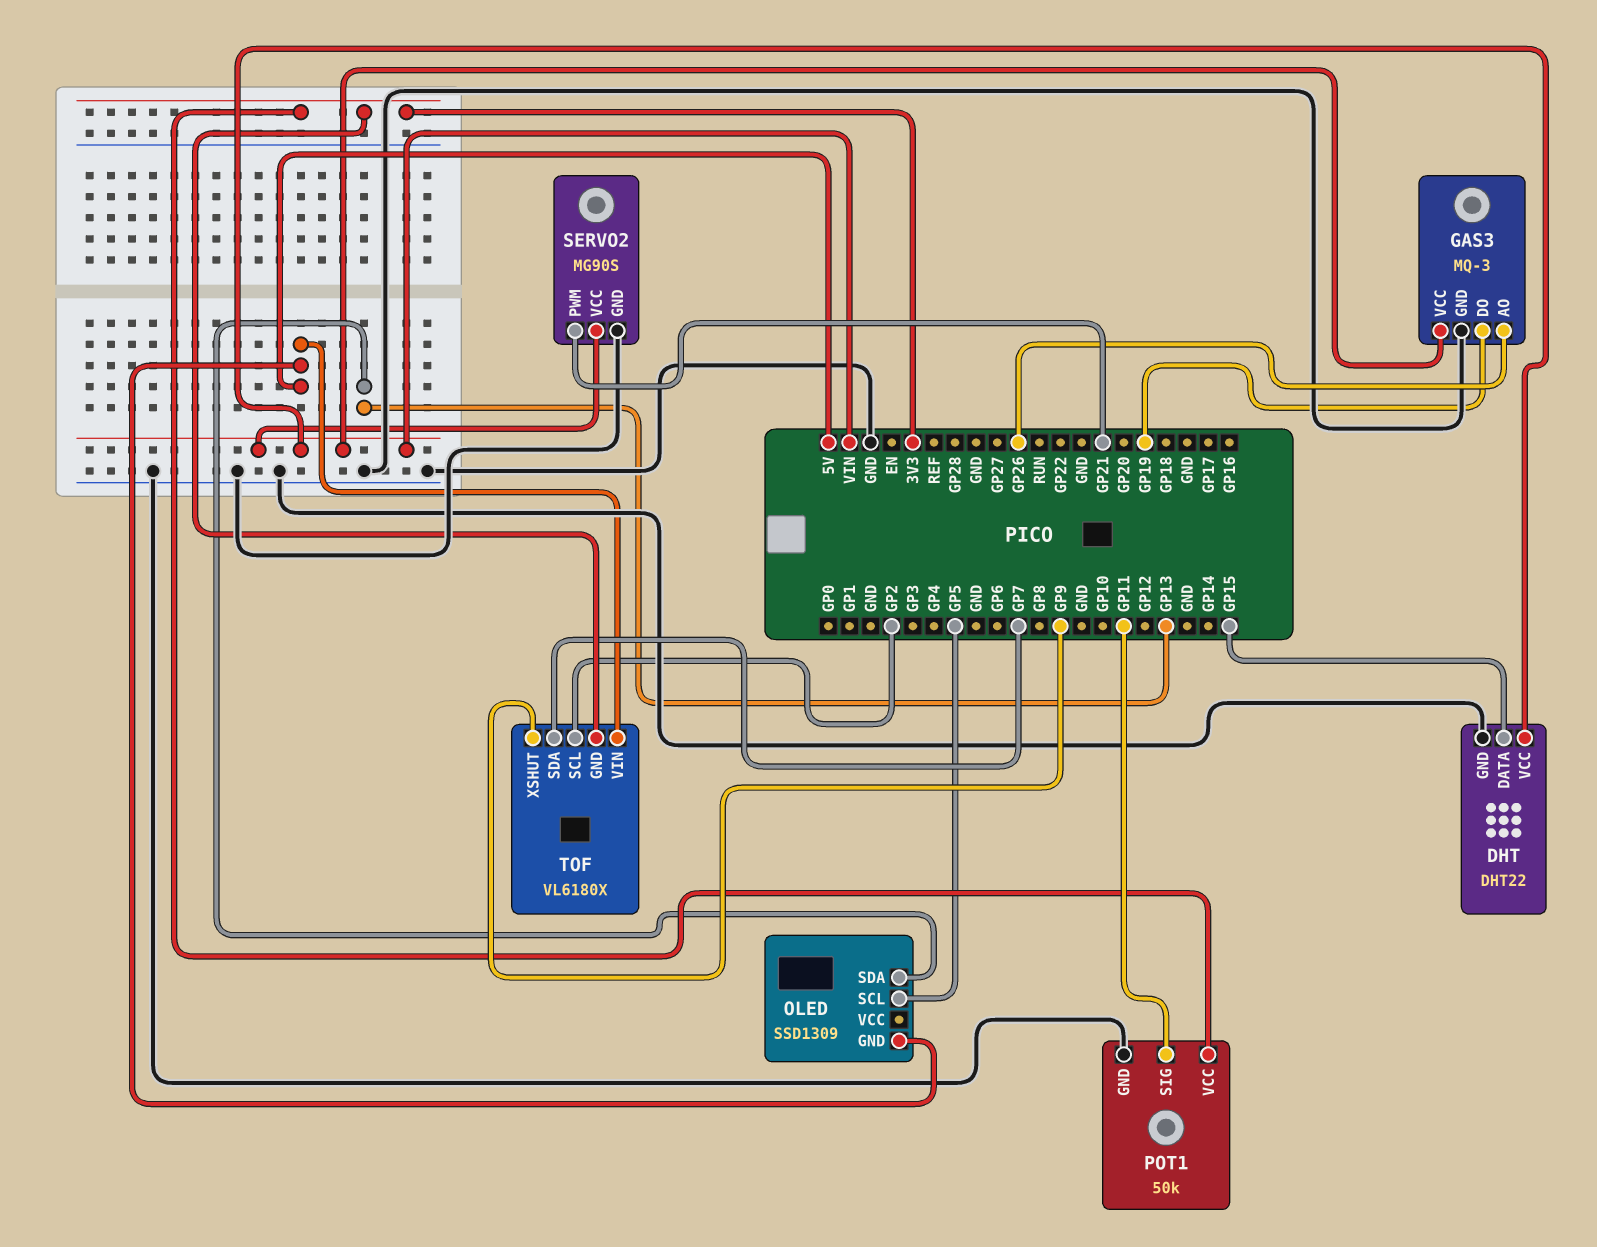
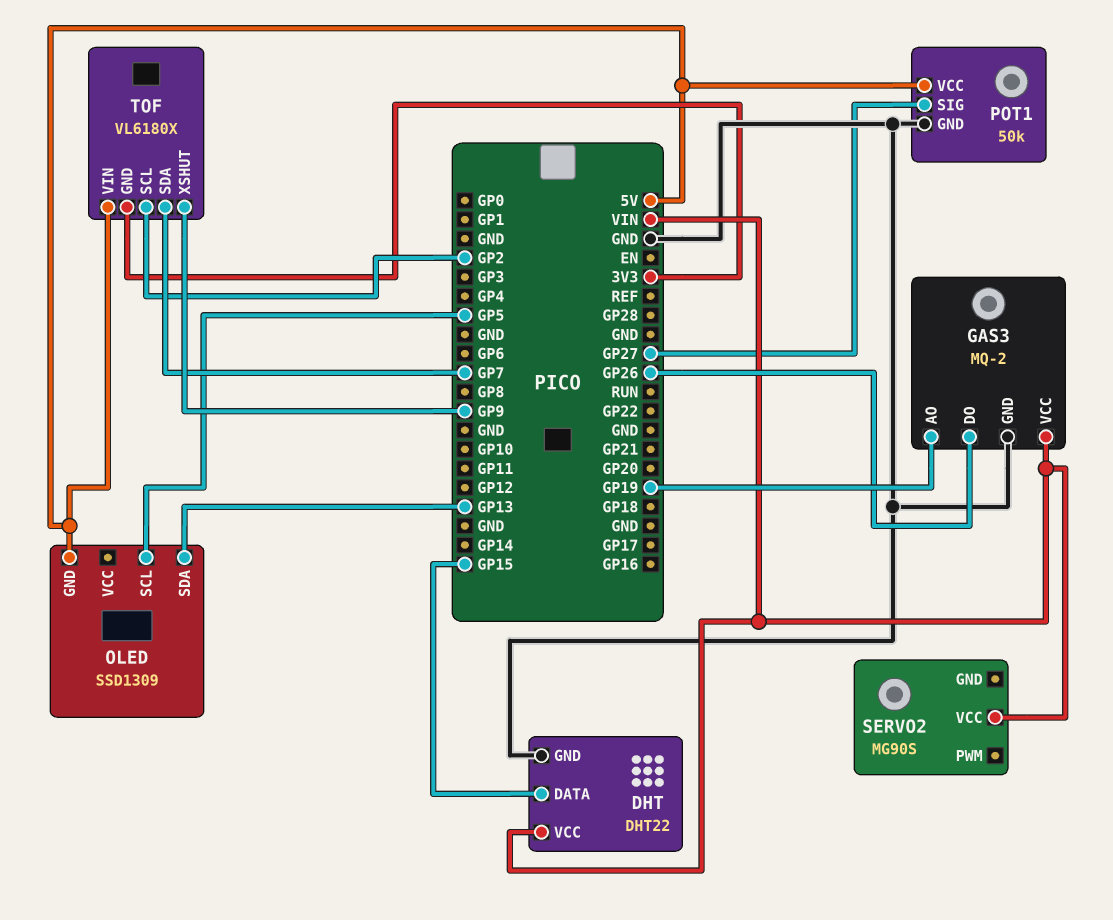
GAS3: MQ-3 -> MQ-2
GAS3 pin AO: GP26 -> GP19
GAS3 pin DO: GP19 -> GP26
POT1 pin SIG: GP11 -> GP27
POT1 pin VCC: 3V3 -> 5V
SERVO2 pin GND: GND -> none
SERVO2 pin PWM: GP21 -> none

